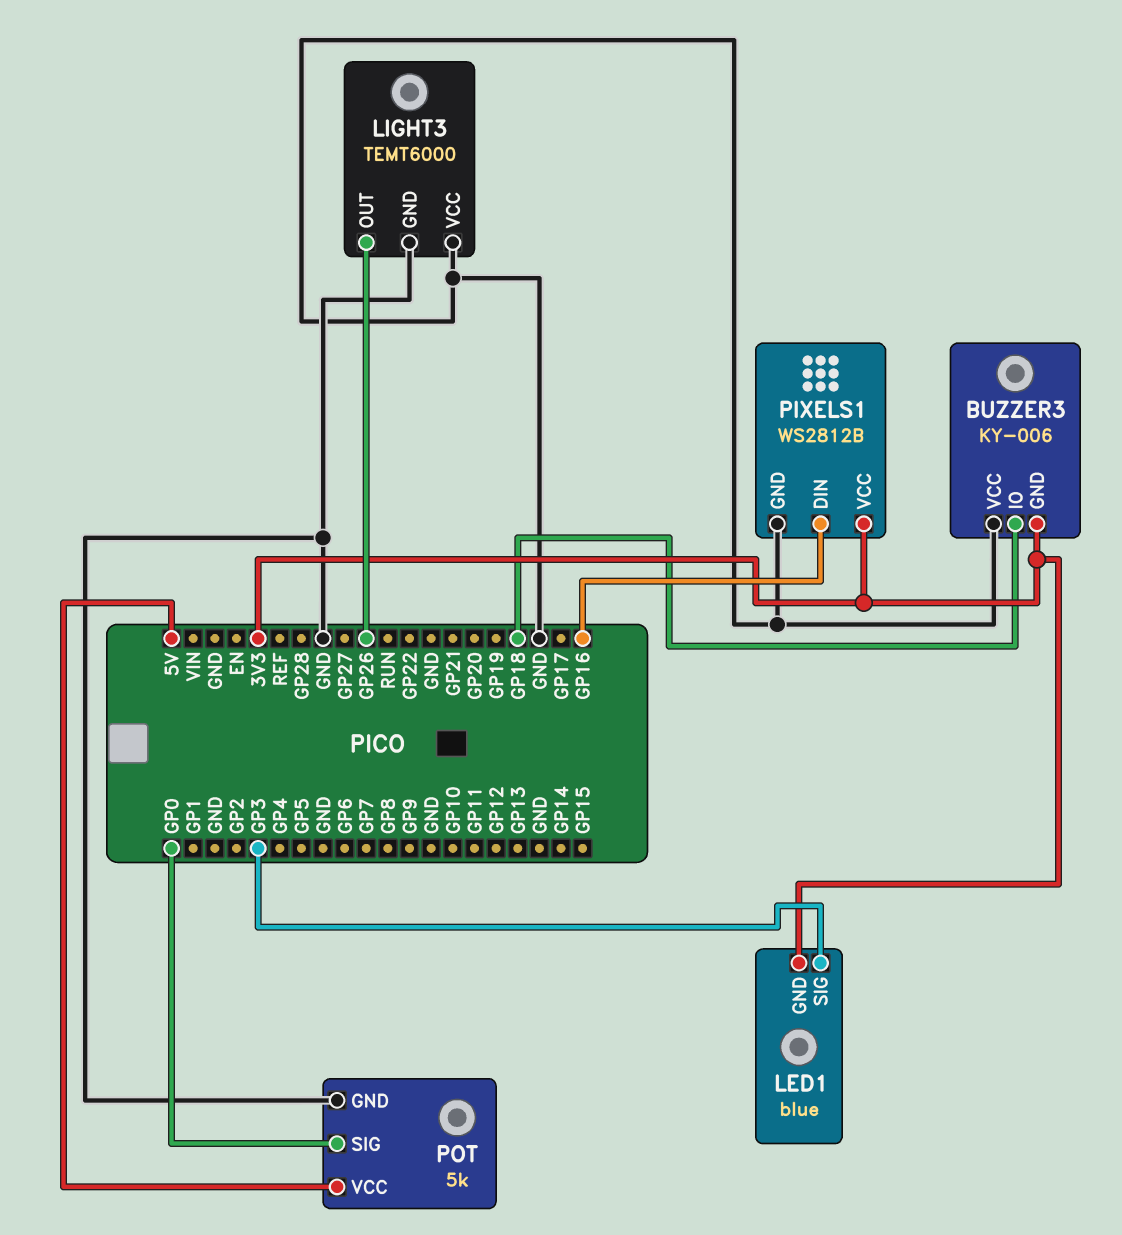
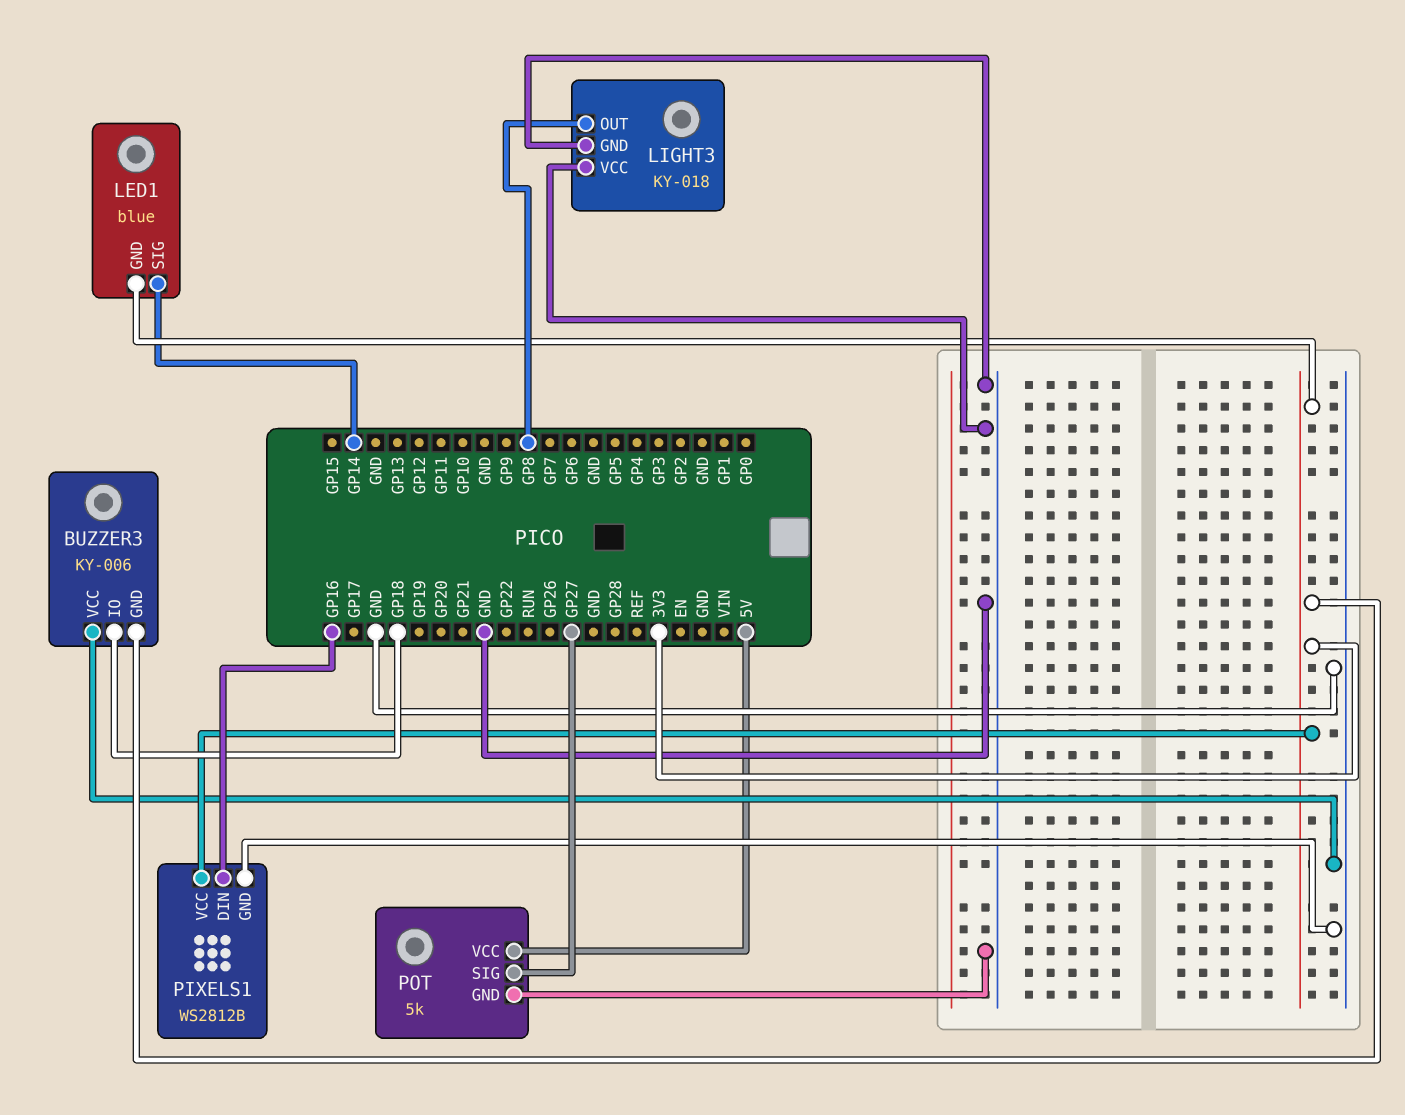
LED1 pin SIG: GP3 -> GP14
LIGHT3: TEMT6000 -> KY-018
LIGHT3 pin OUT: GP26 -> GP8
POT pin SIG: GP0 -> GP27

